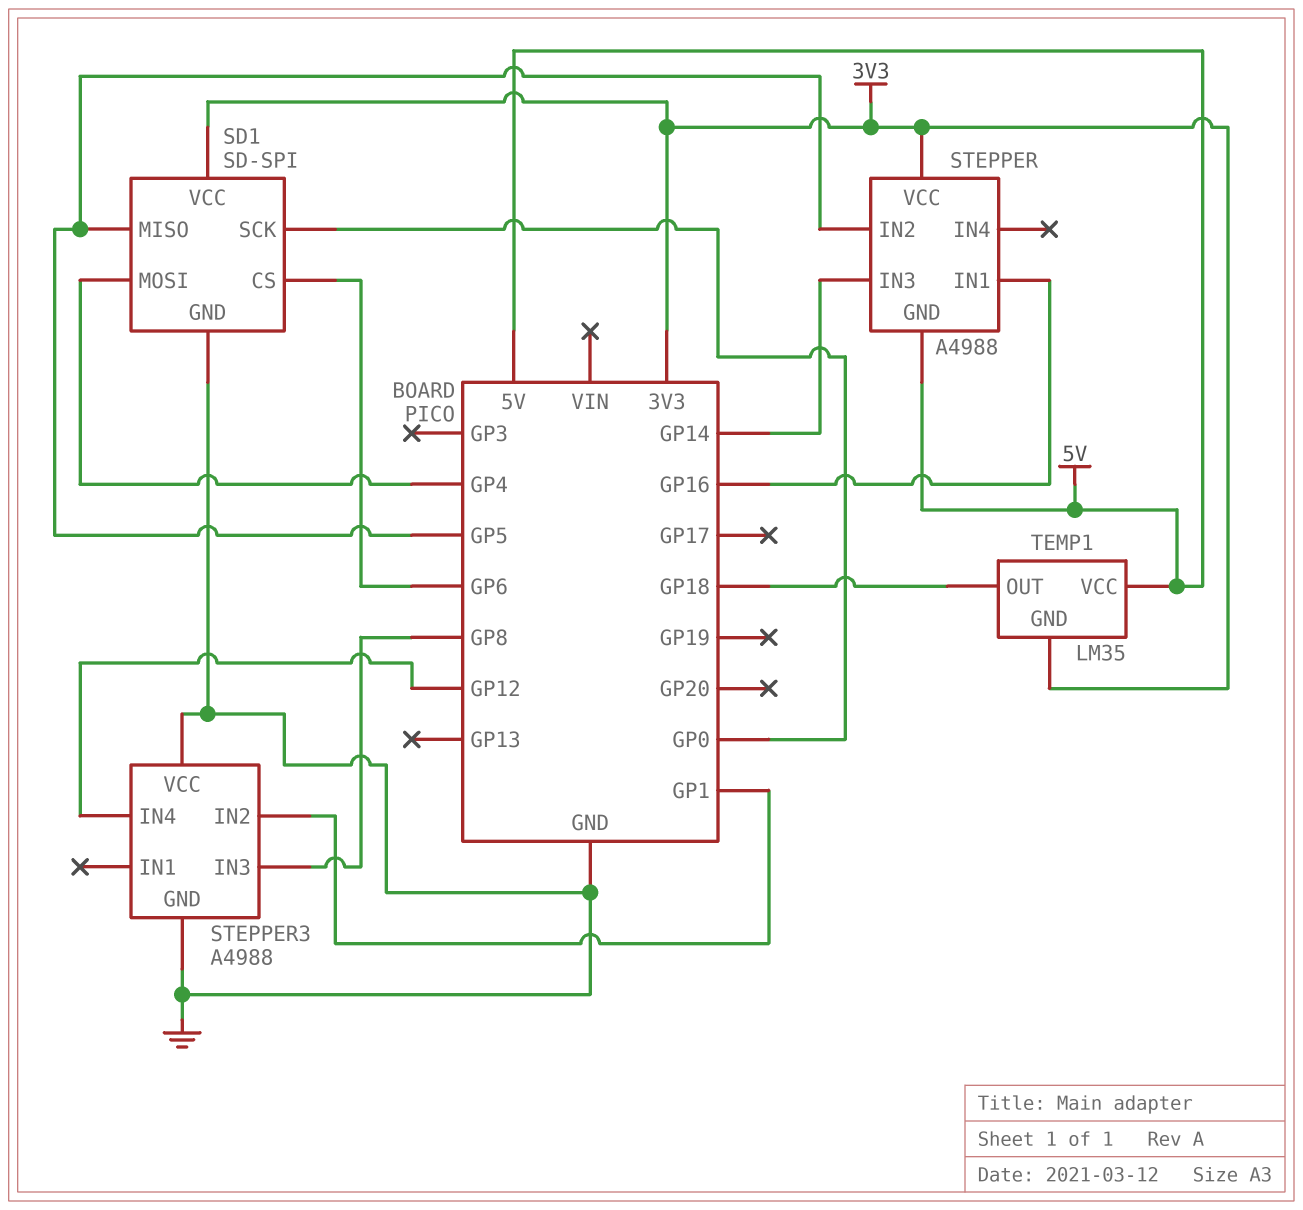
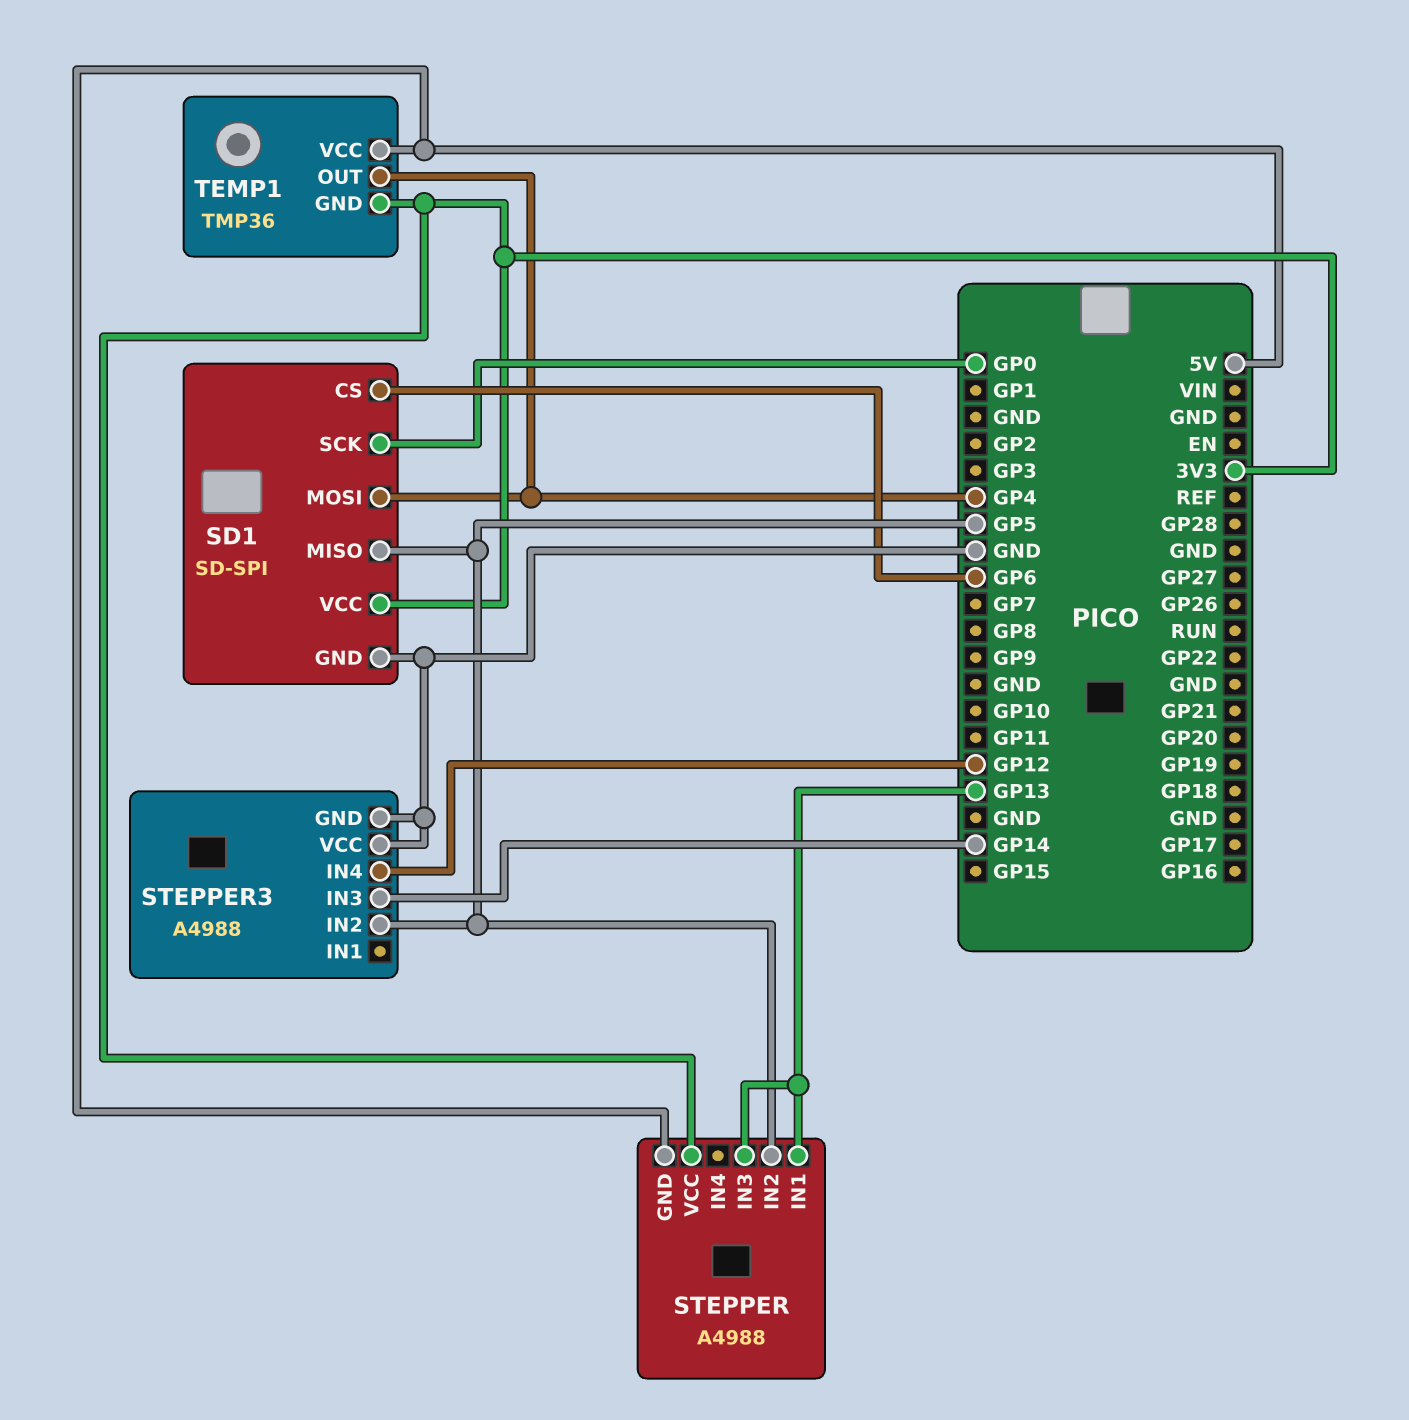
STEPPER pin IN1: GP16 -> GP13
STEPPER pin IN3: GP14 -> GP13
STEPPER3 pin IN2: GP1 -> GP5
STEPPER3 pin IN3: GP8 -> GP14
TEMP1: LM35 -> TMP36
TEMP1 pin OUT: GP18 -> GP4

